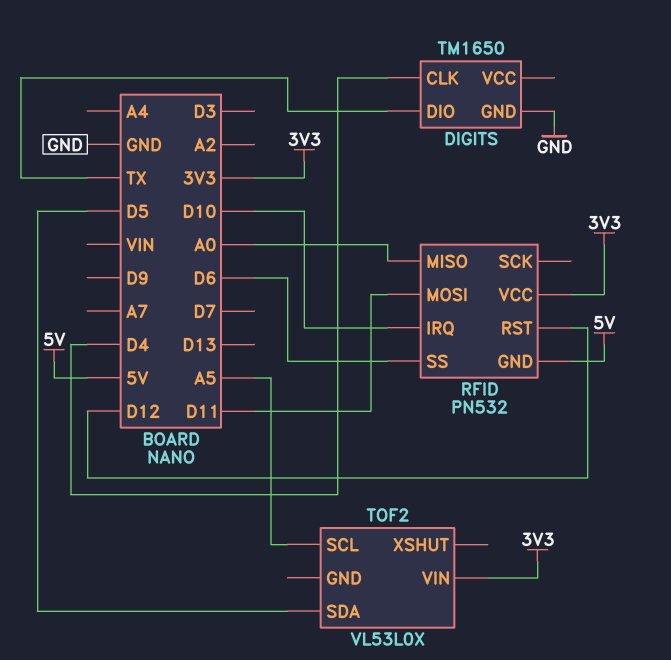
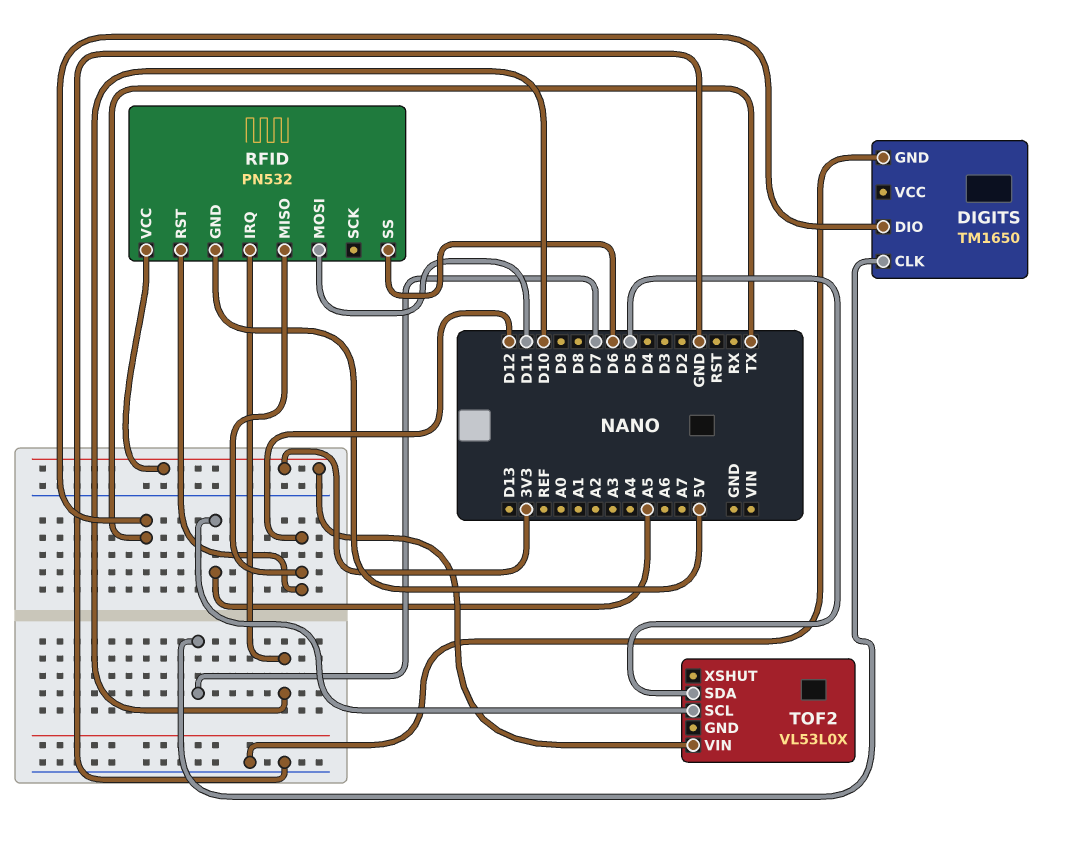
DIGITS pin CLK: D4 -> D7
RFID pin MISO: A0 -> D12

